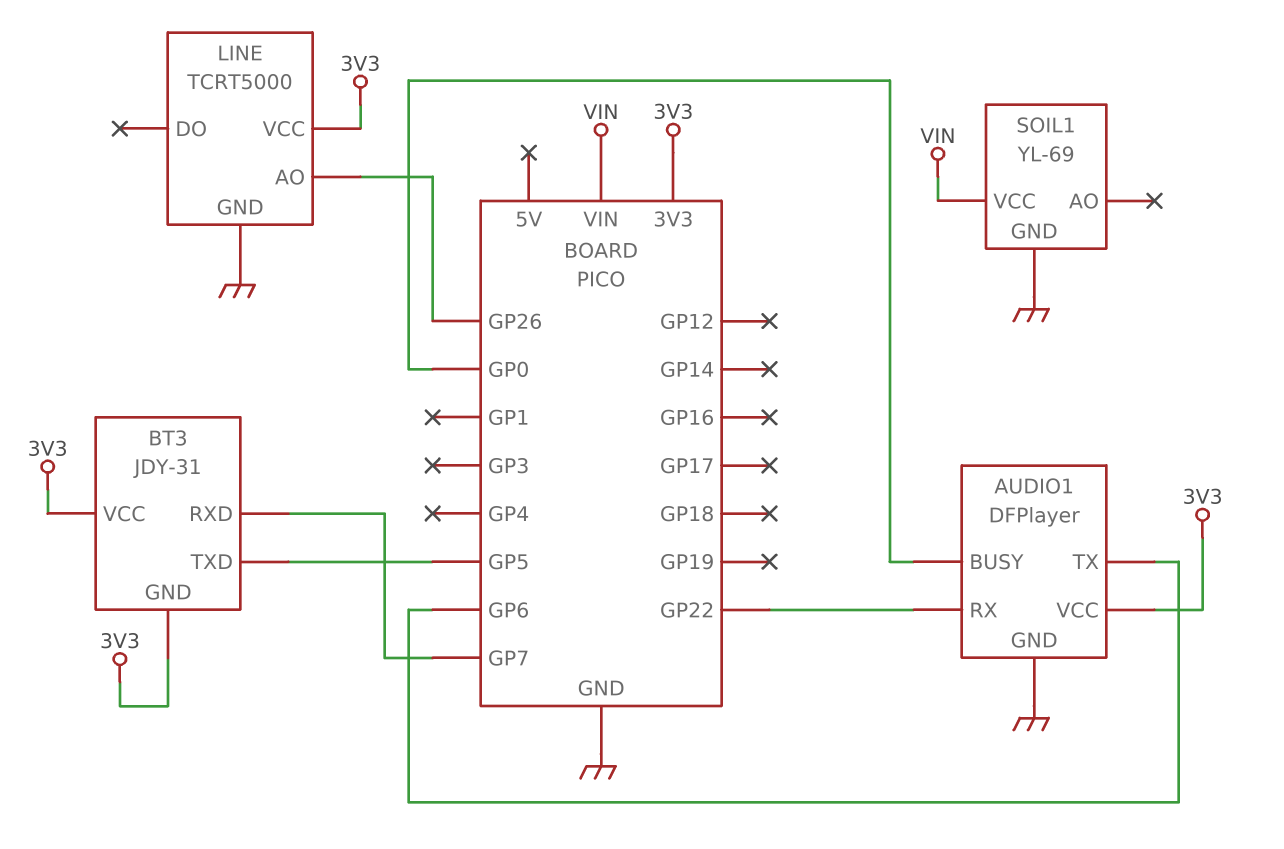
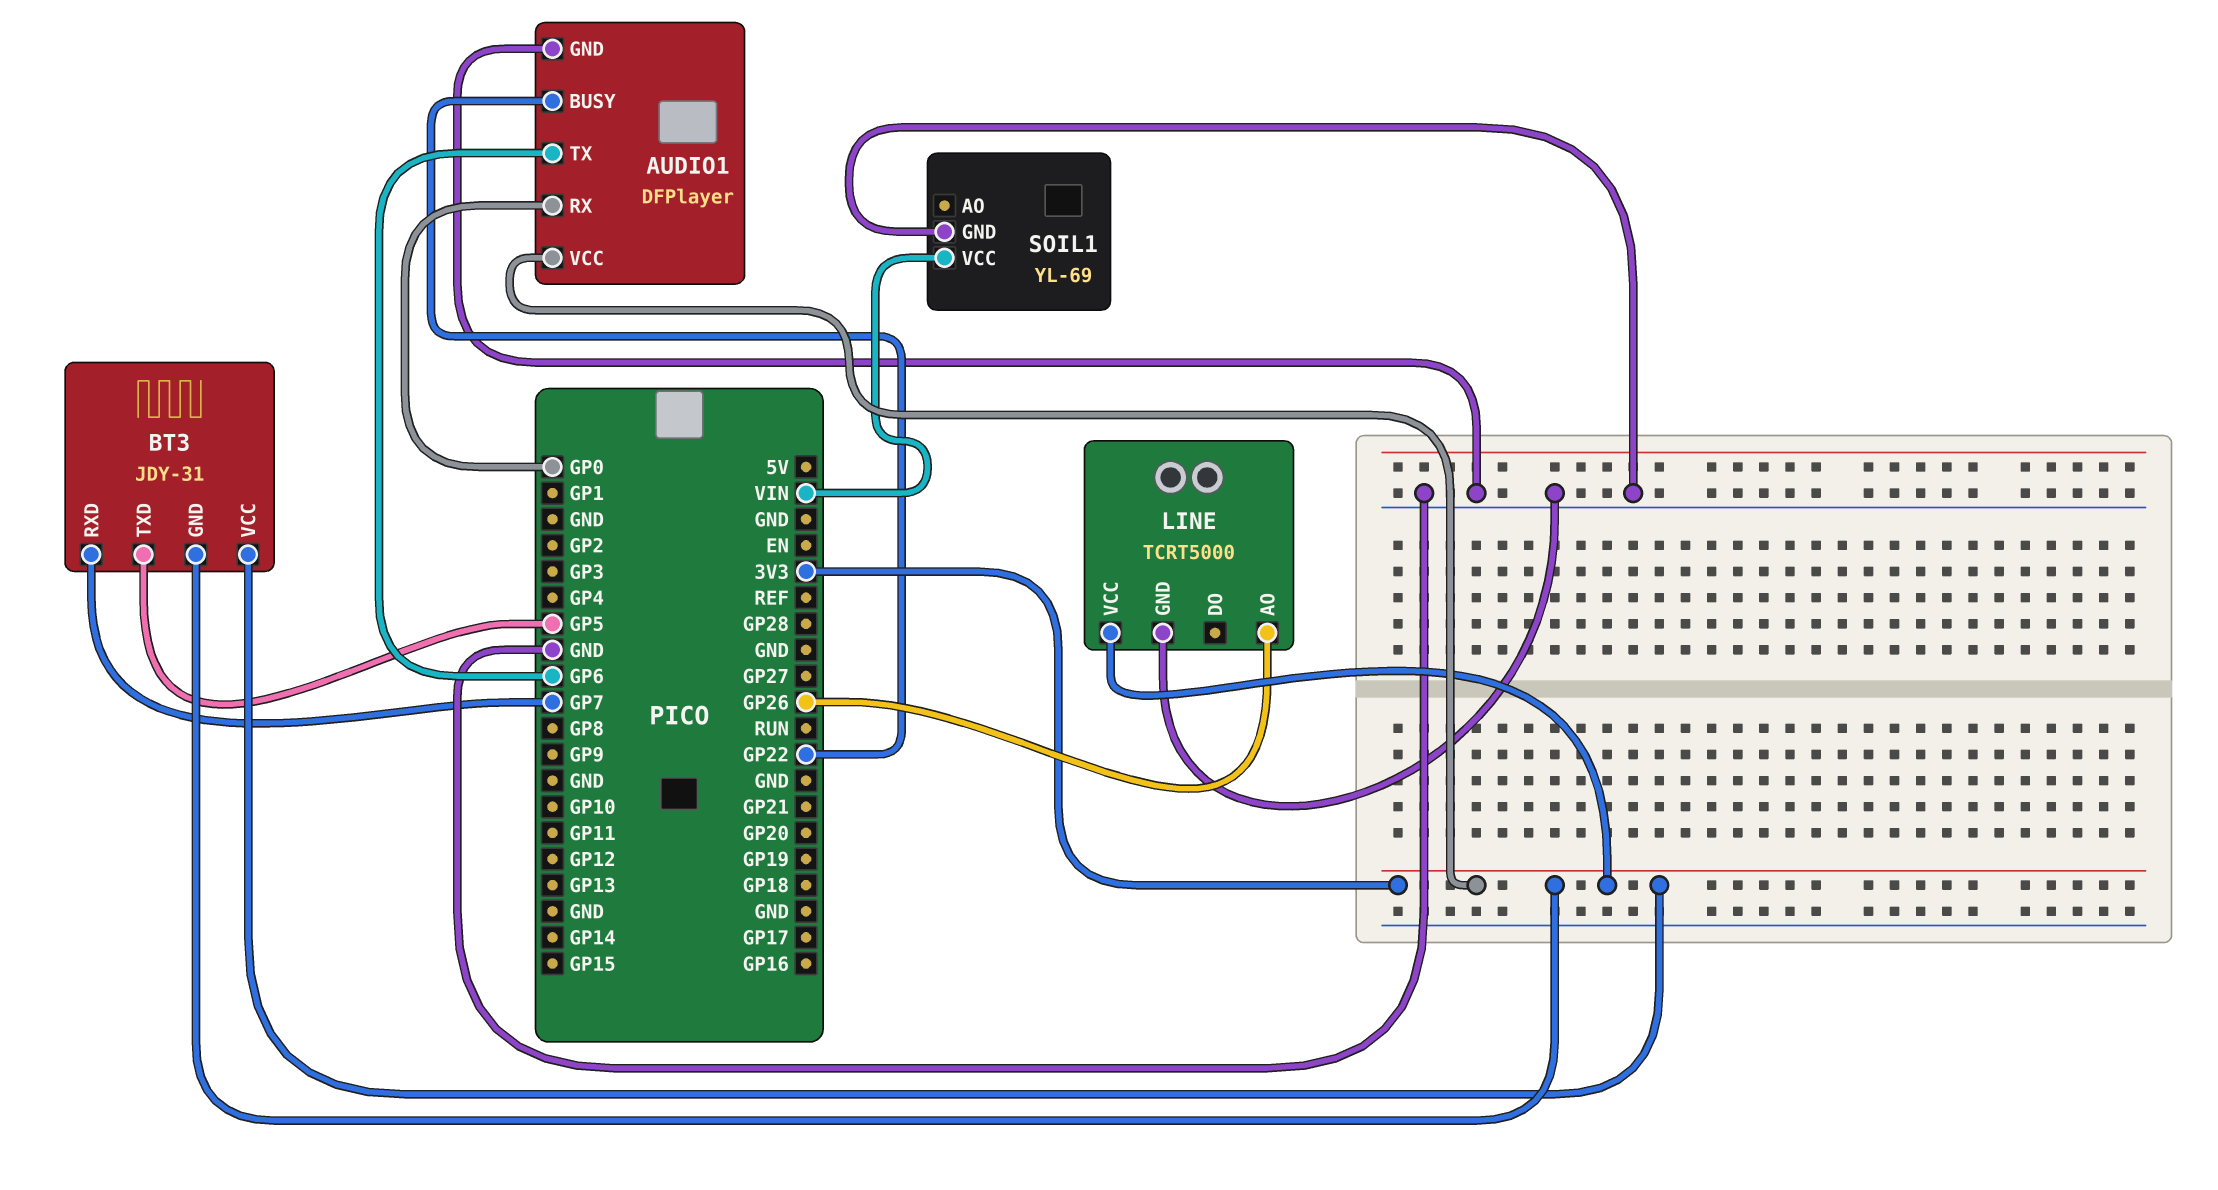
AUDIO1 pin BUSY: GP0 -> GP22
AUDIO1 pin RX: GP22 -> GP0

